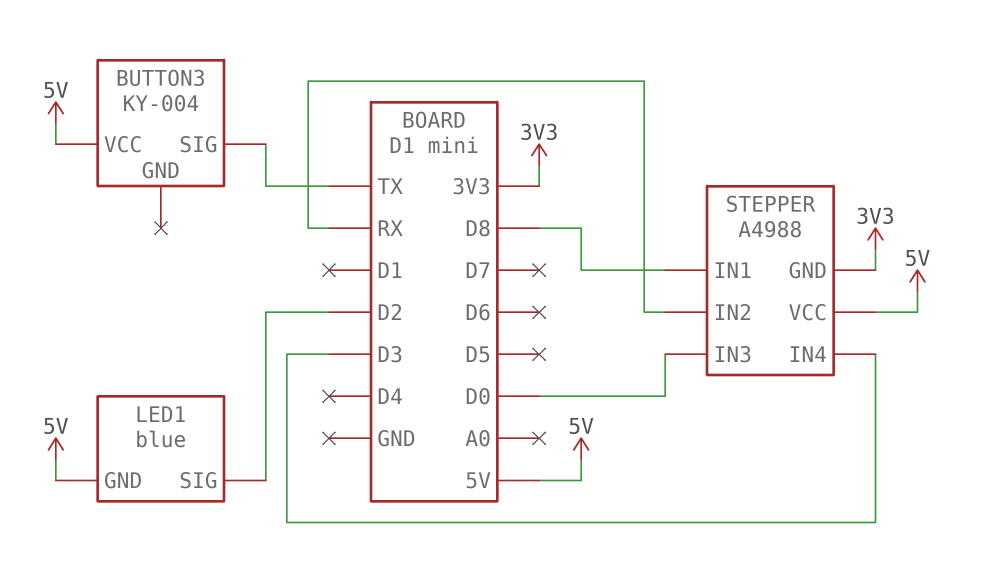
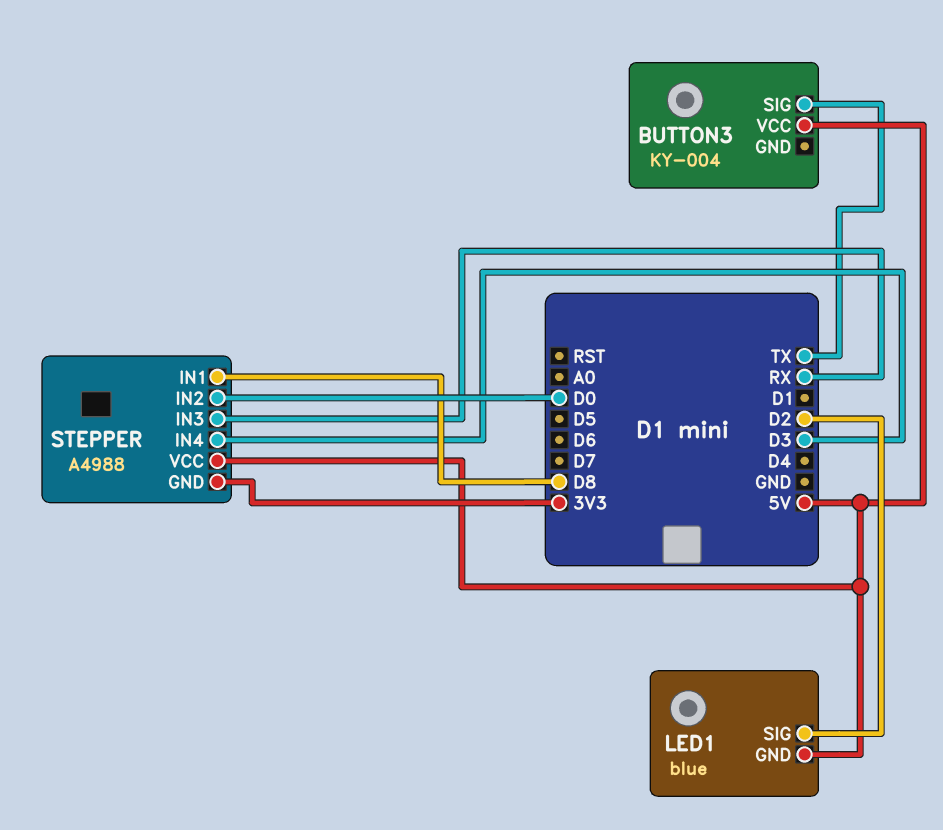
STEPPER pin IN2: RX -> D0
STEPPER pin IN3: D0 -> RX

